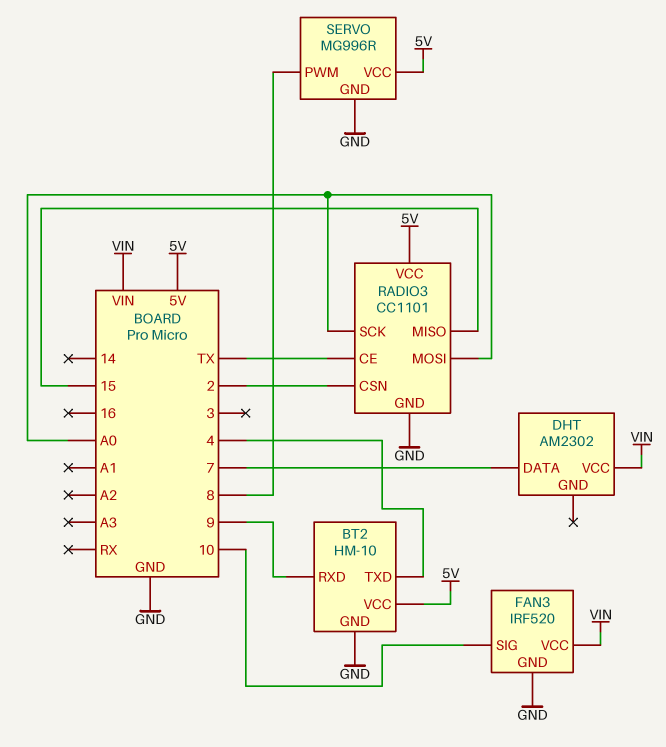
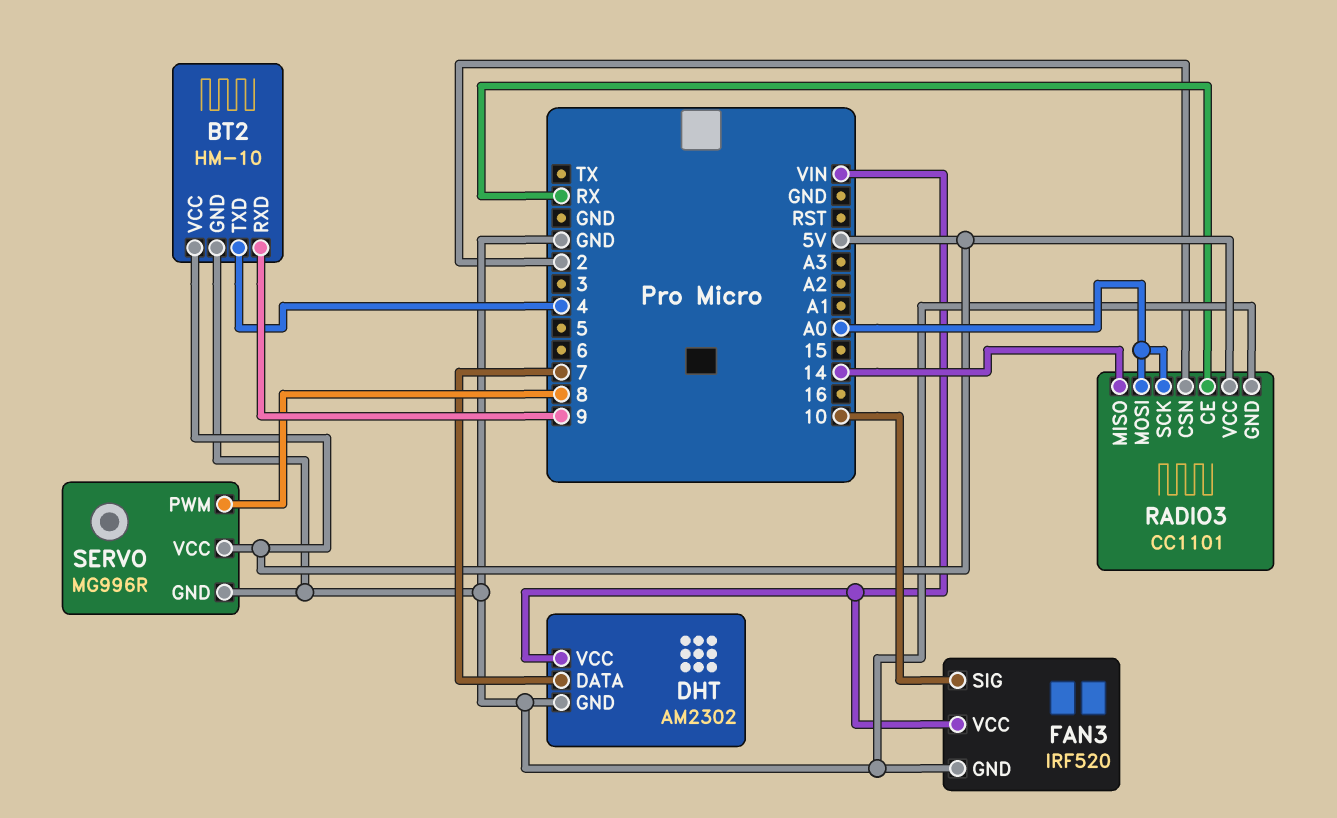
DHT pin GND: none -> GND
RADIO3 pin CE: TX -> RX
RADIO3 pin MISO: 15 -> 14

